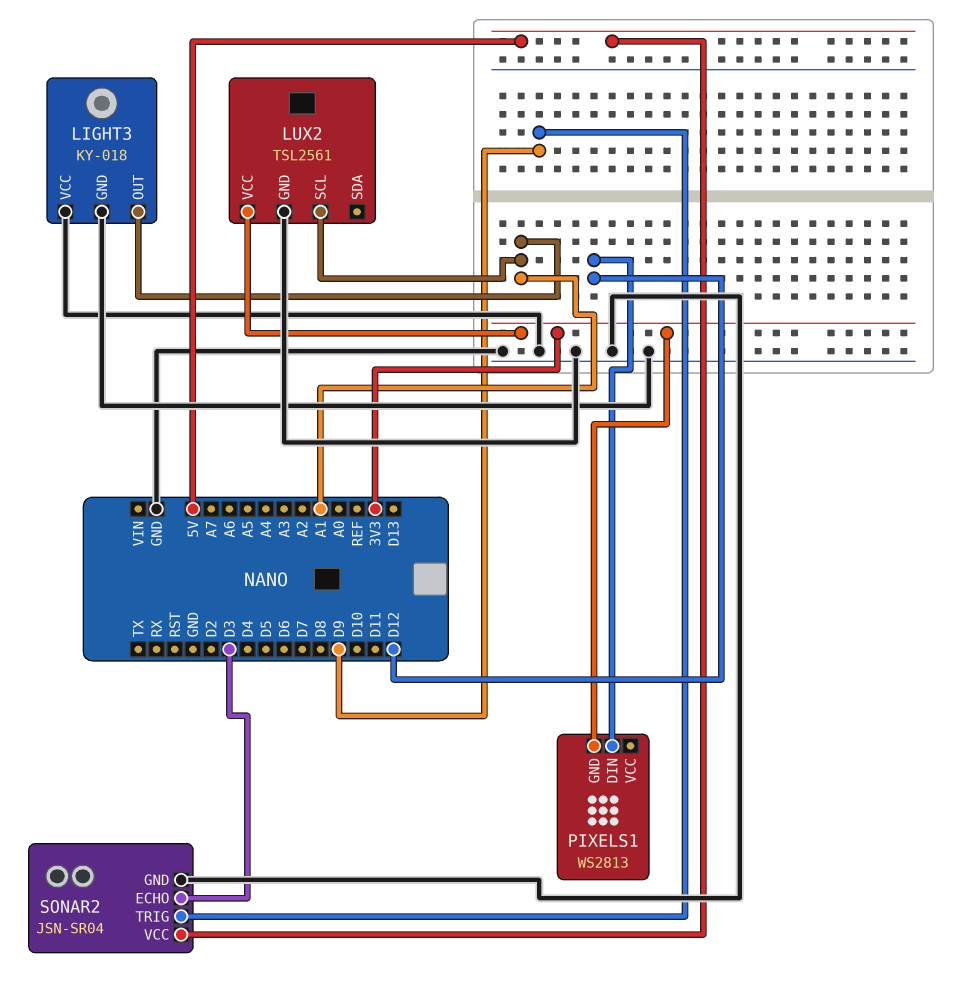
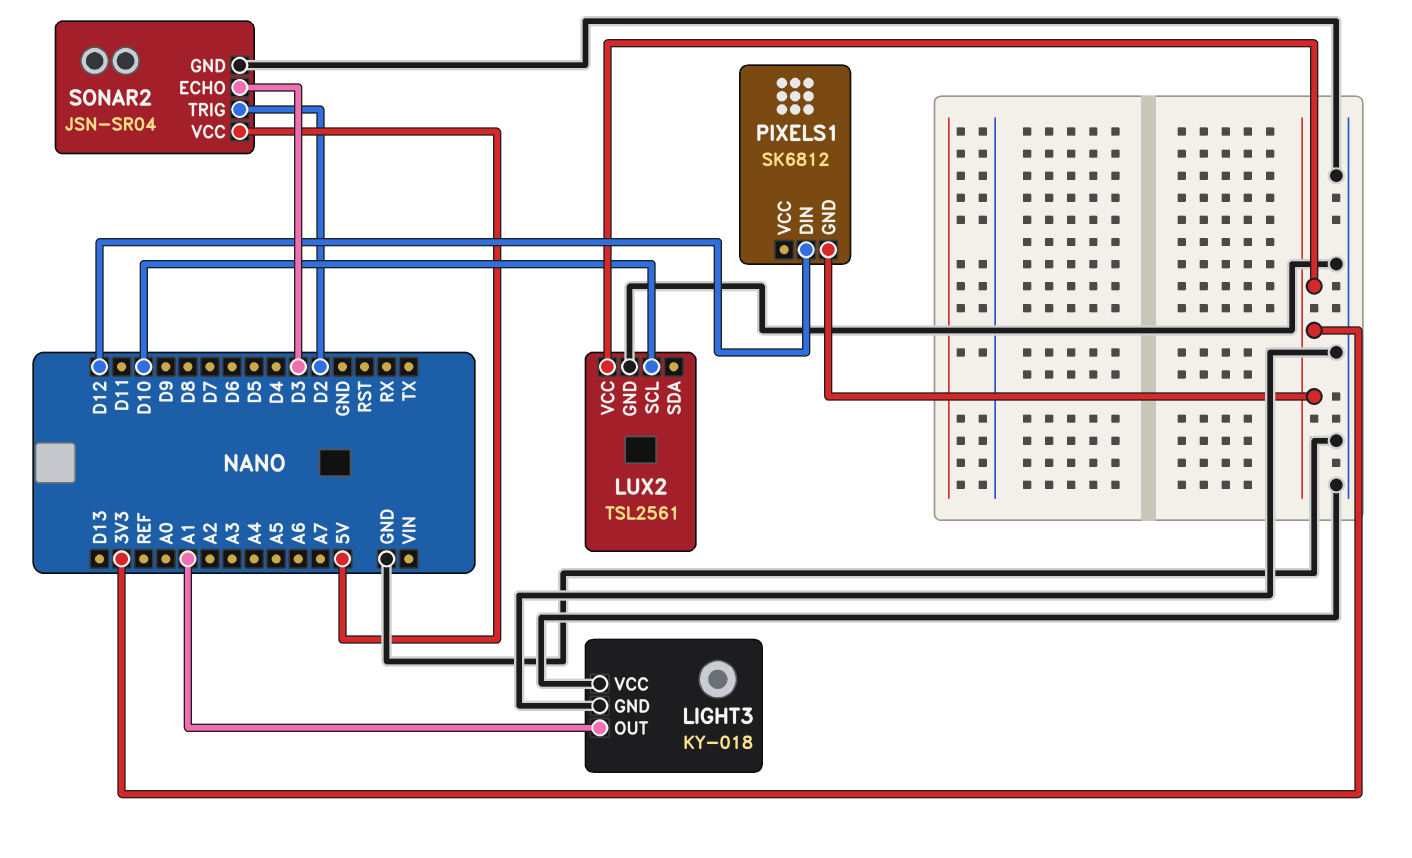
LUX2 pin SCL: A1 -> D10
PIXELS1: WS2813 -> SK6812
SONAR2 pin TRIG: D9 -> D2

